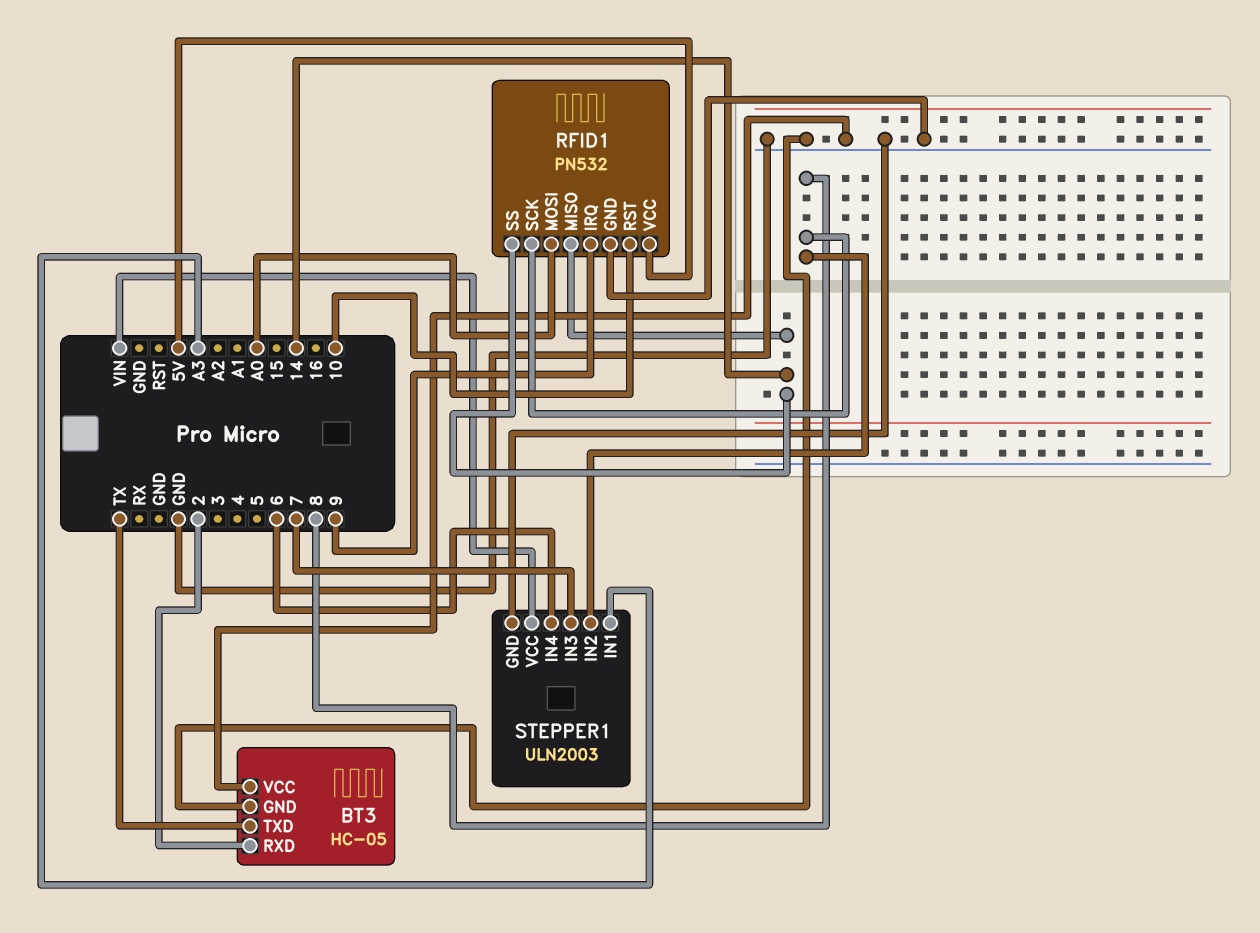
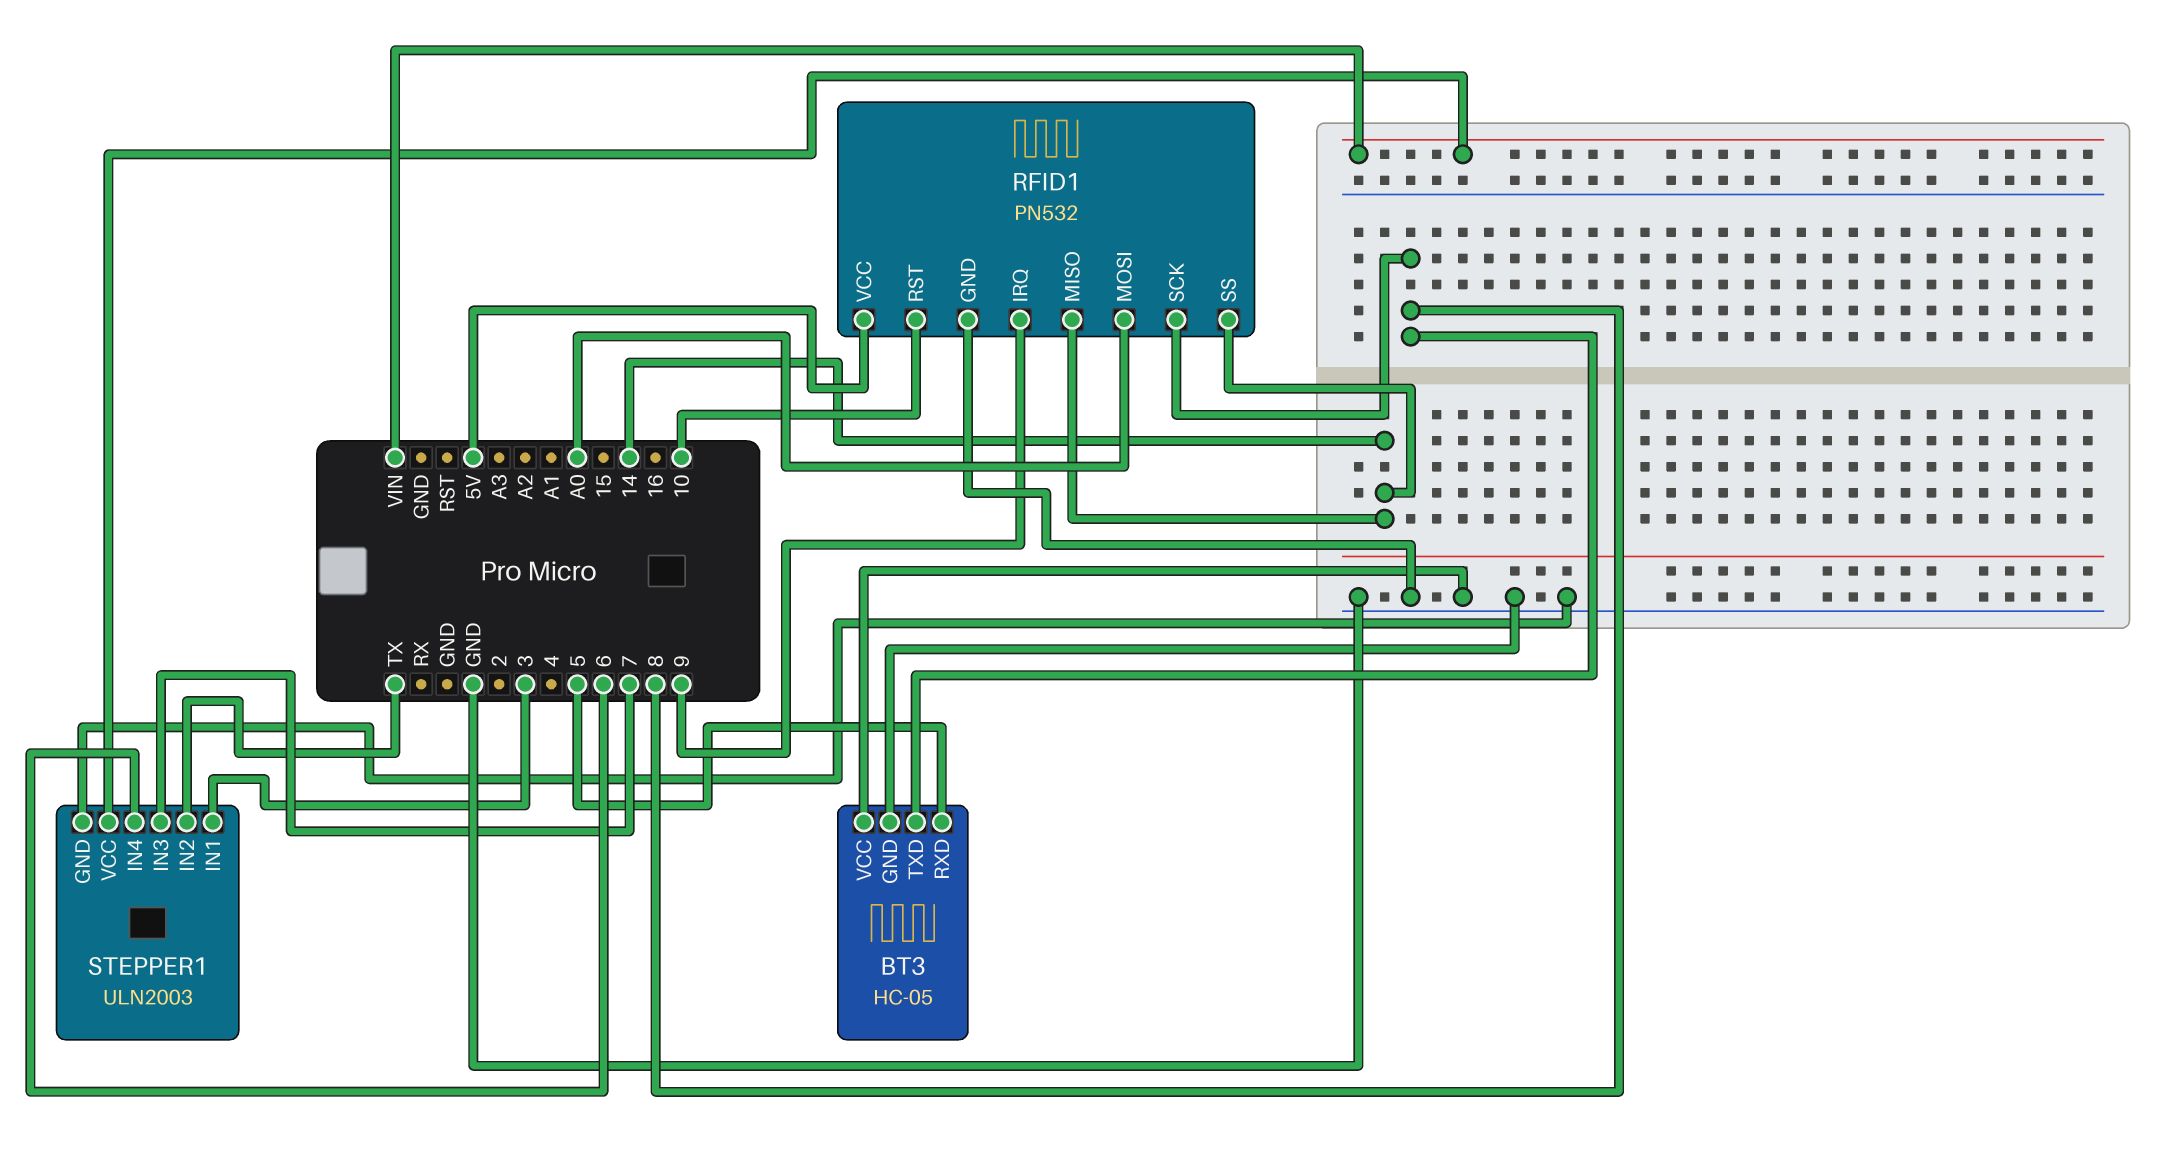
BT3 pin RXD: 2 -> 5
BT3 pin TXD: TX -> 8
STEPPER1 pin IN1: A3 -> 3
STEPPER1 pin IN2: 8 -> TX

